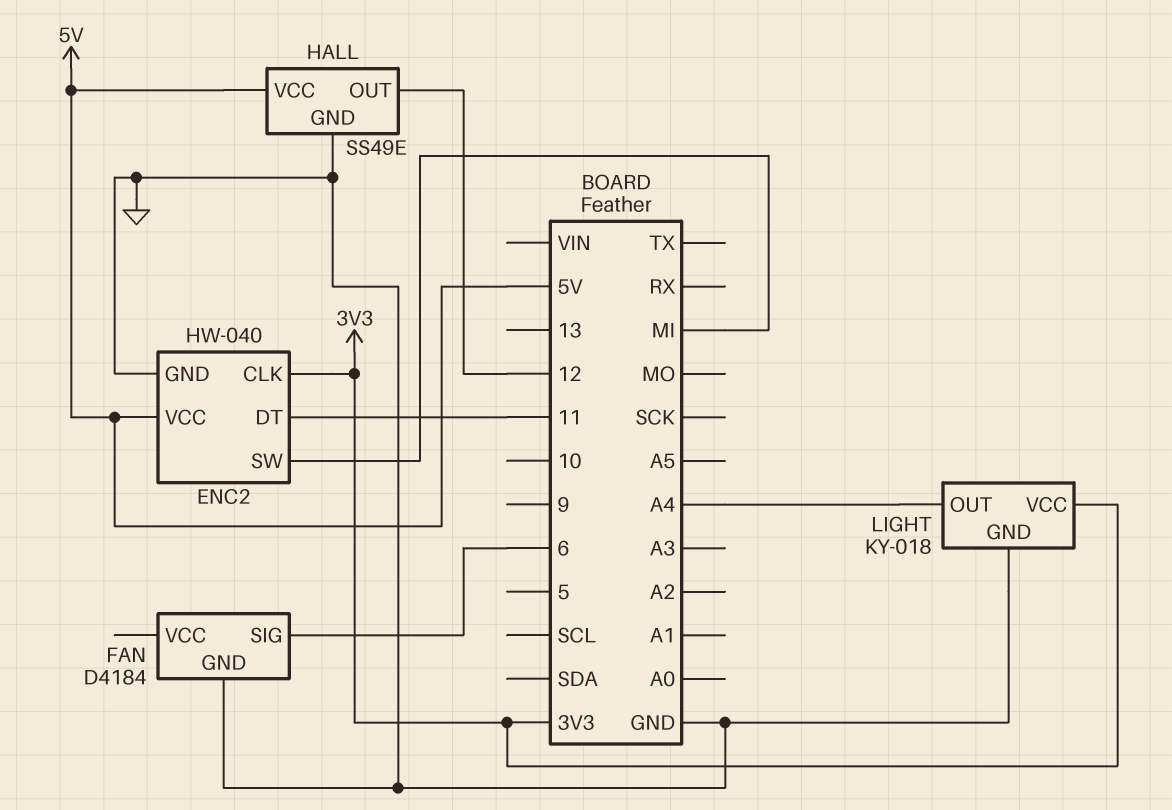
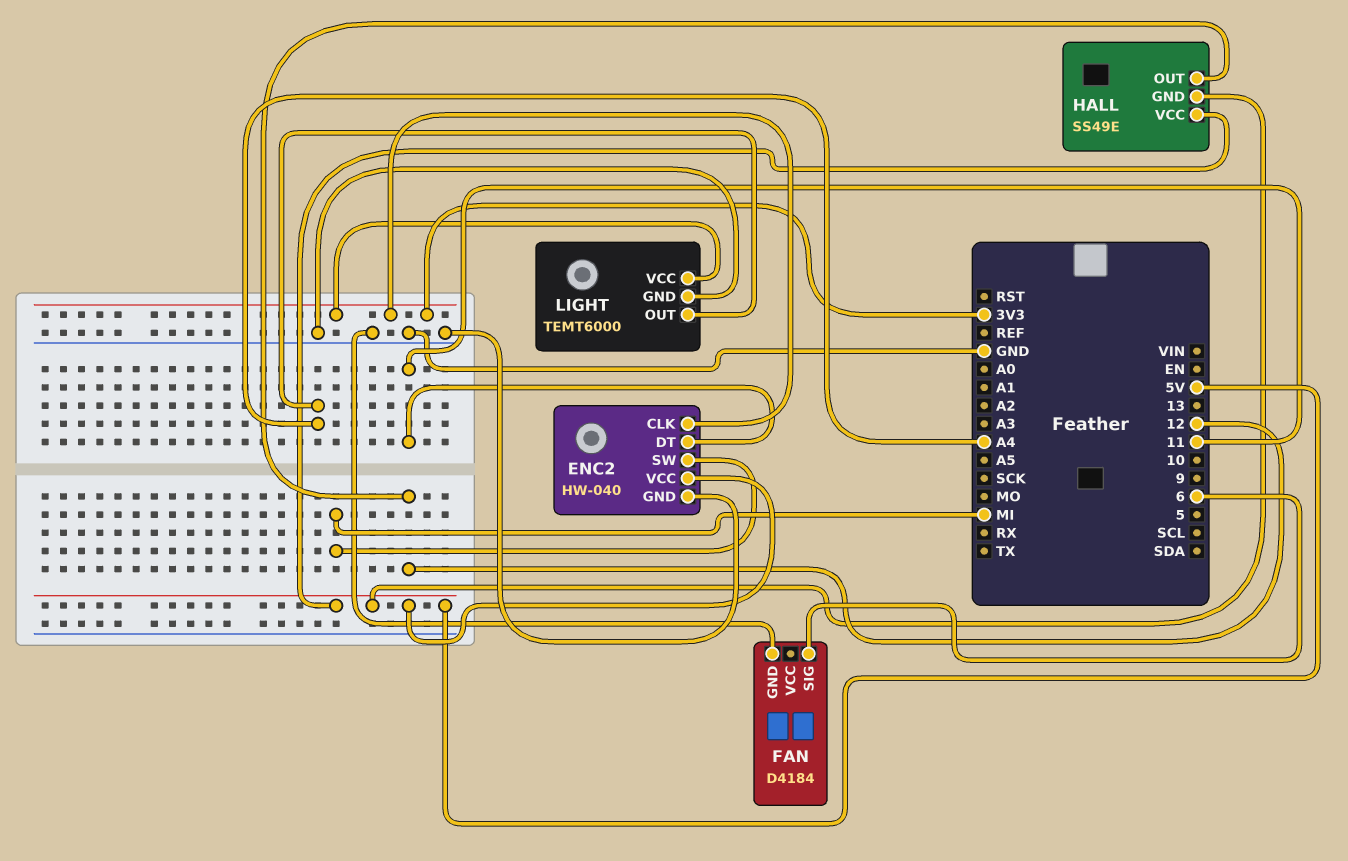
HALL pin GND: GND -> 5V
LIGHT: KY-018 -> TEMT6000

